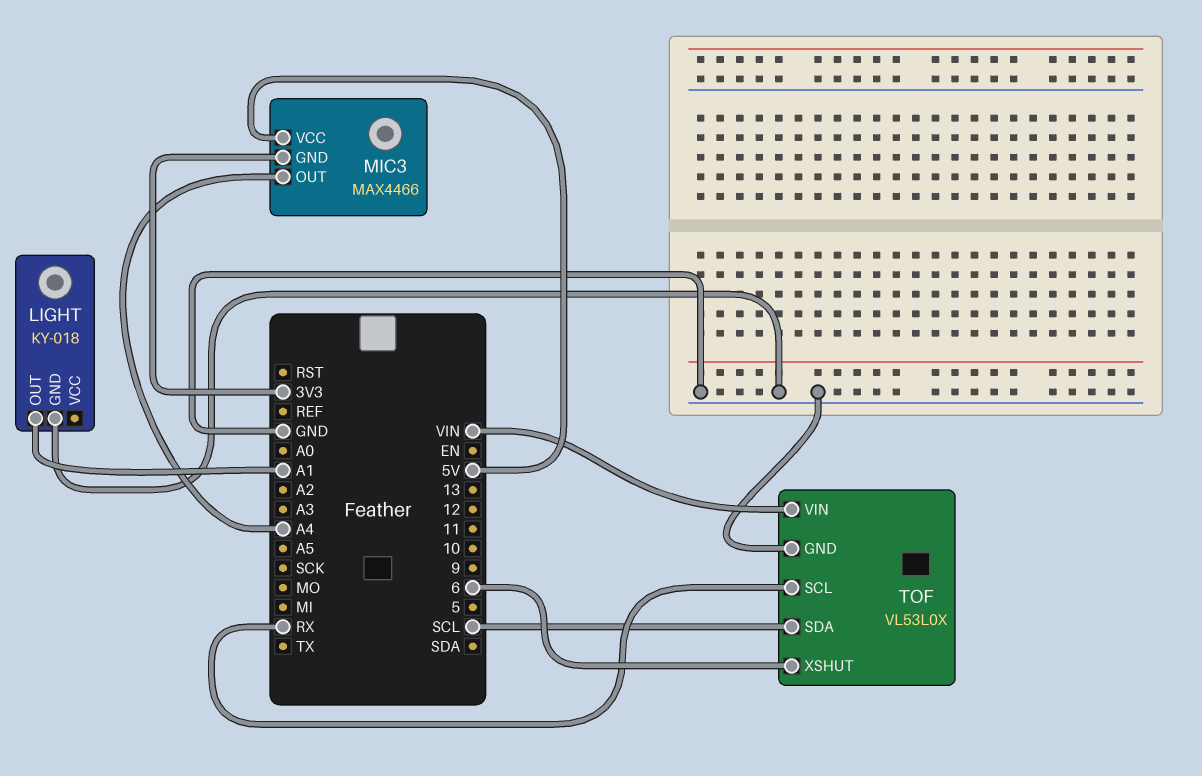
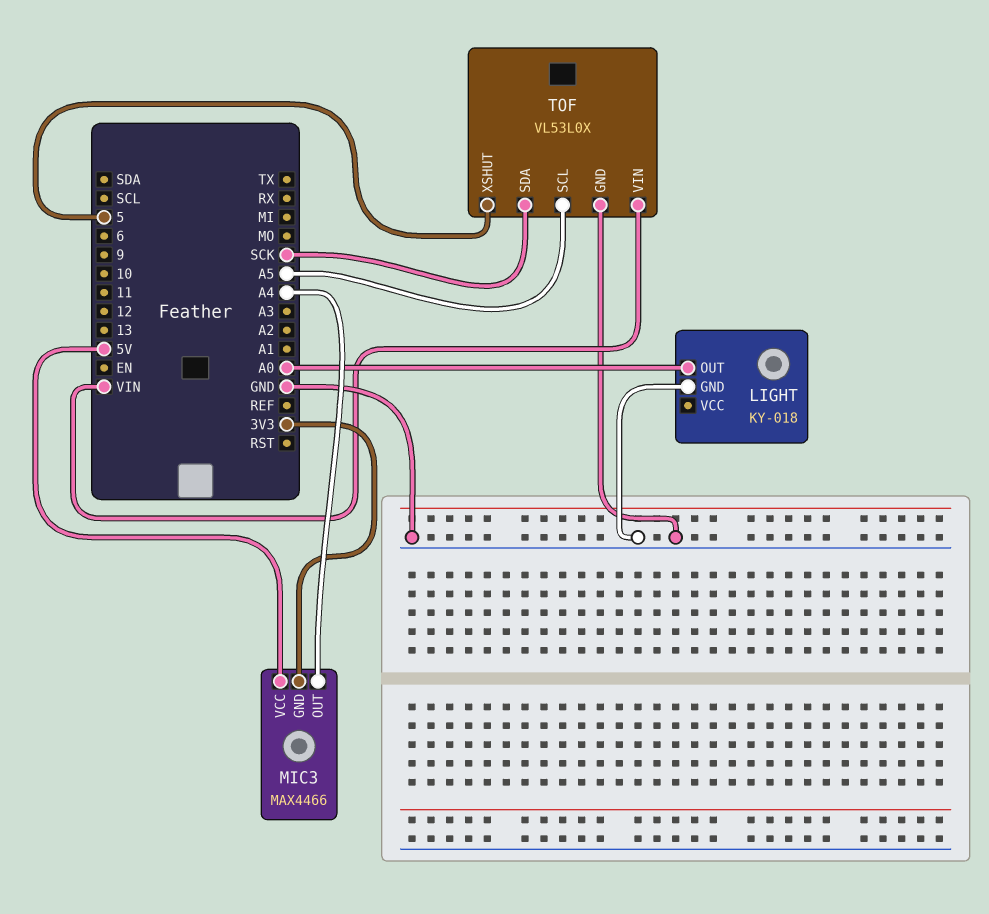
LIGHT pin OUT: A1 -> A0
TOF pin SCL: RX -> A5
TOF pin SDA: SCL -> SCK
TOF pin XSHUT: 6 -> 5

